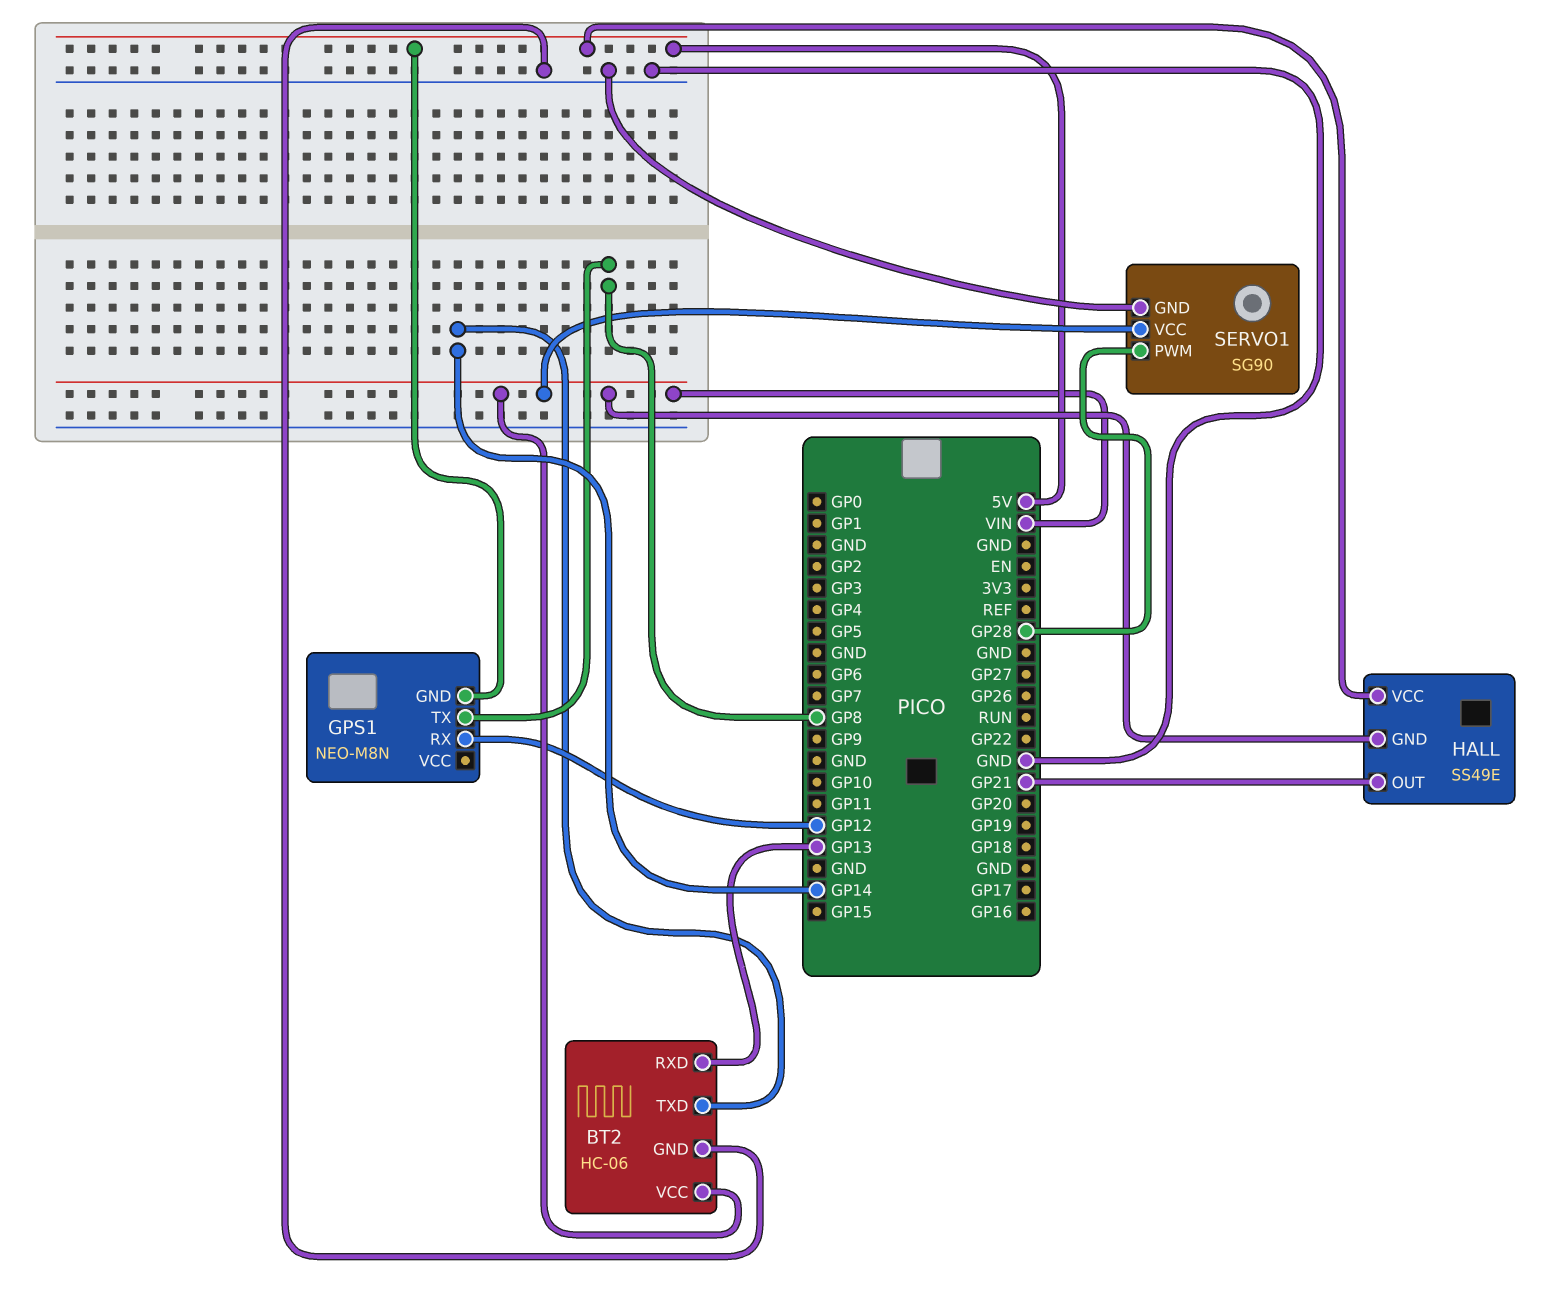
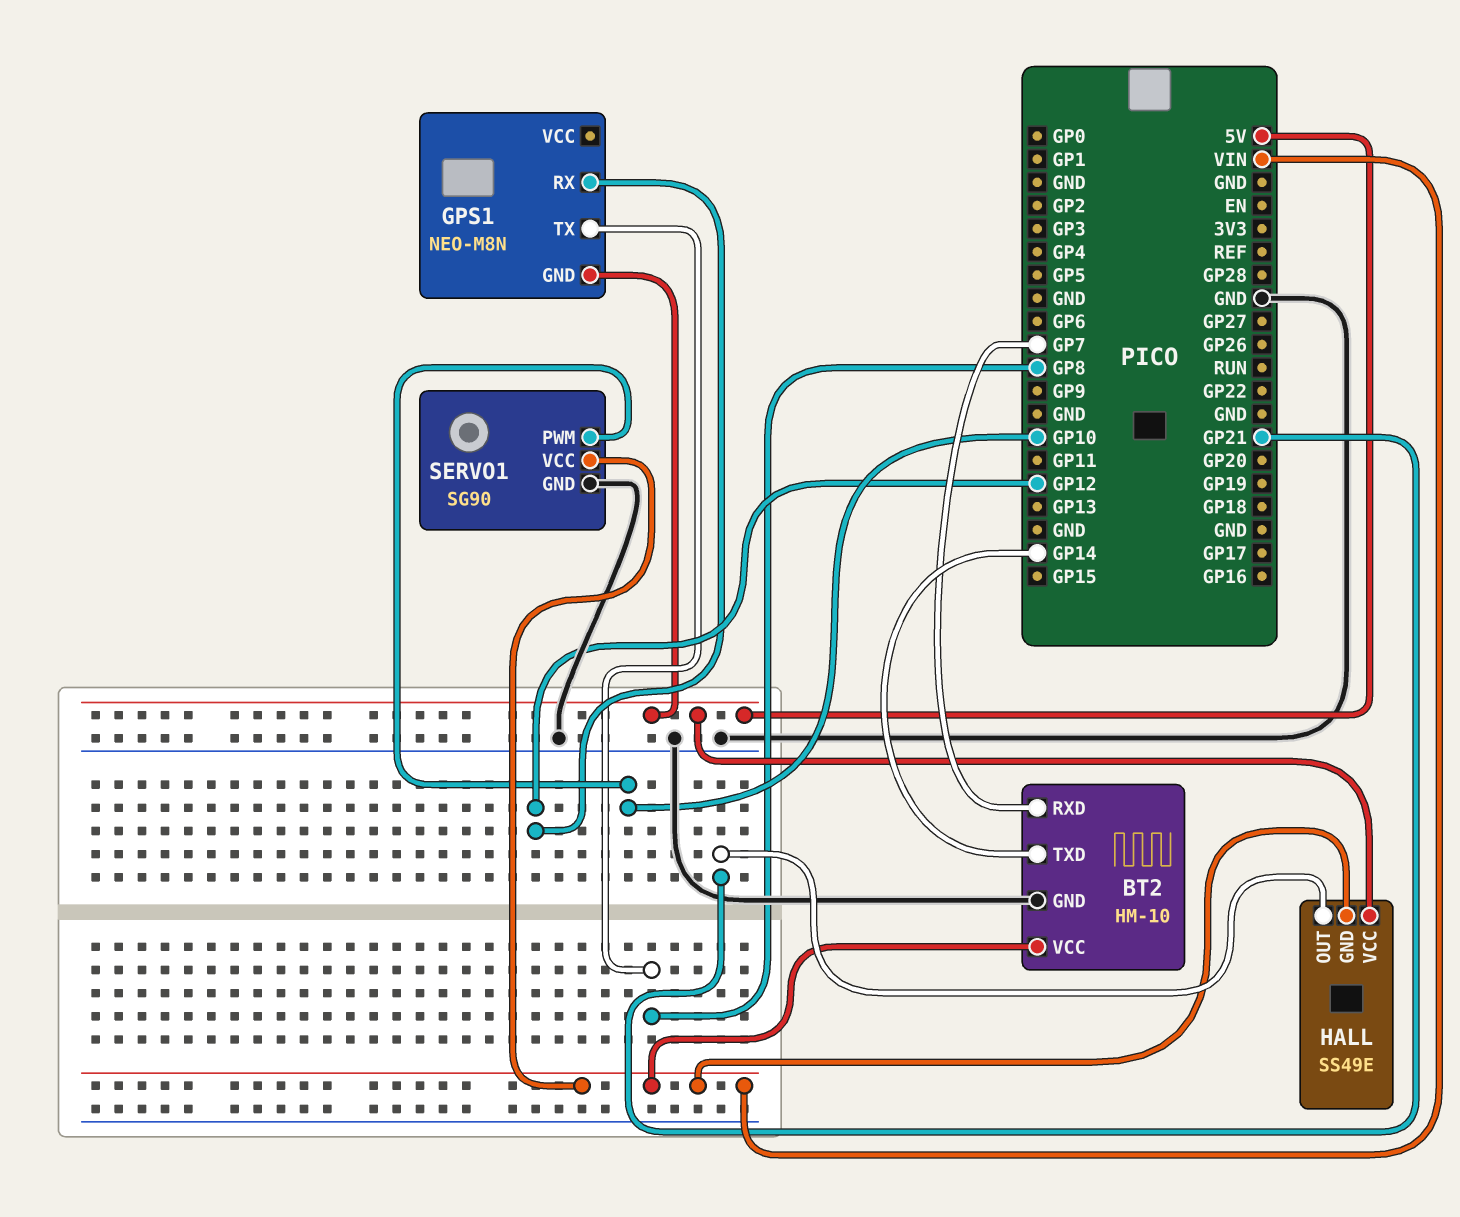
BT2: HC-06 -> HM-10
BT2 pin RXD: GP13 -> GP7
SERVO1 pin PWM: GP28 -> GP10

